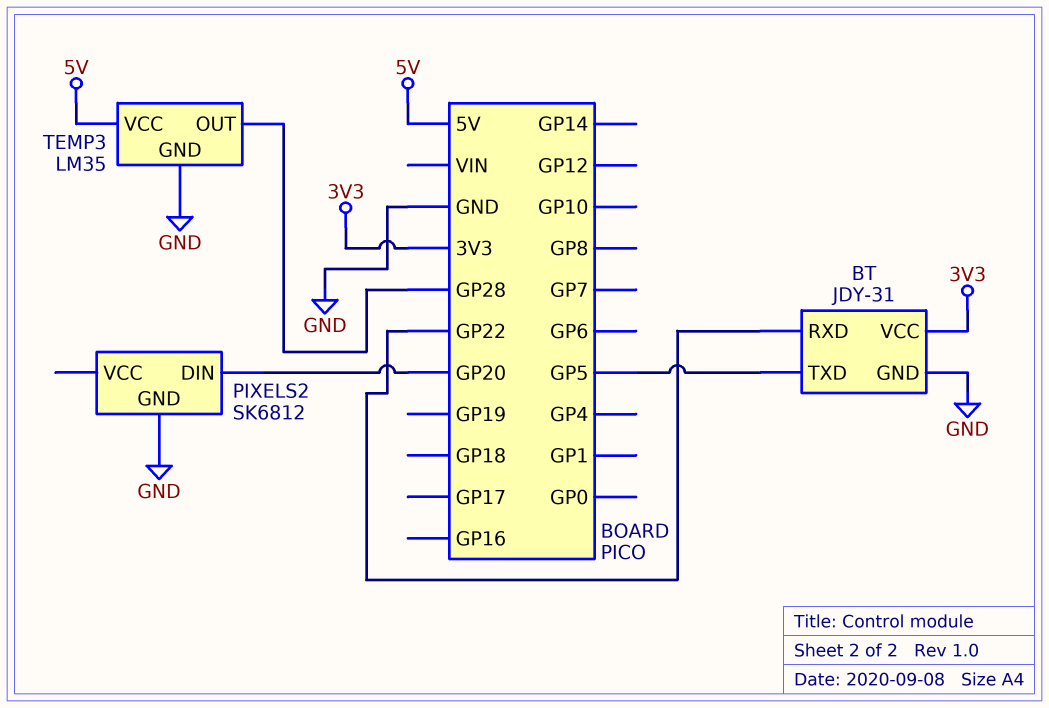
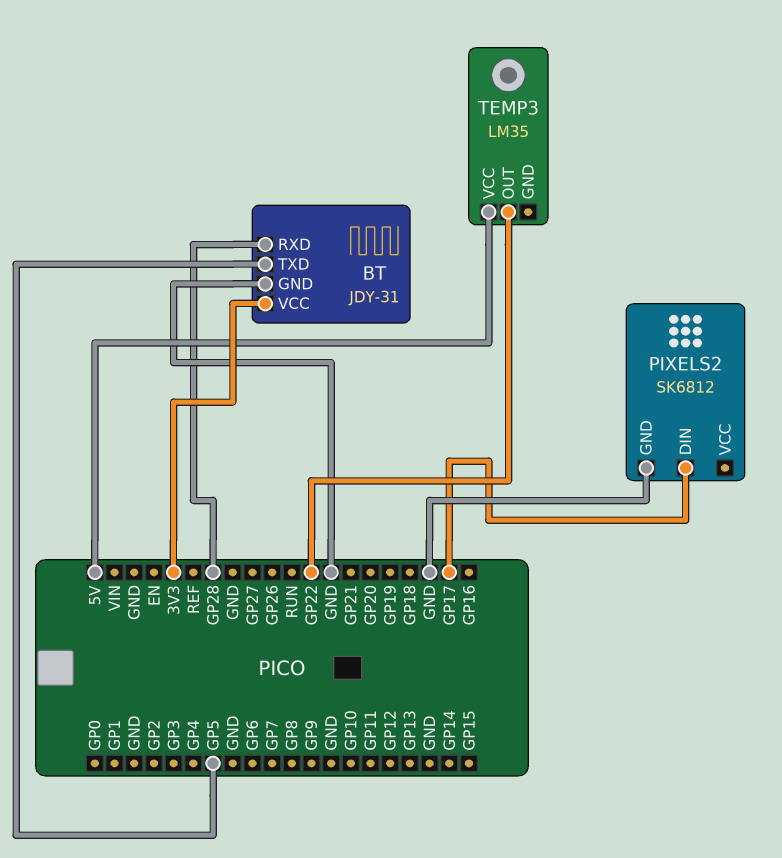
BT pin RXD: GP22 -> GP28
PIXELS2 pin DIN: GP20 -> GP17
TEMP3 pin GND: GND -> none
TEMP3 pin OUT: GP28 -> GP22

